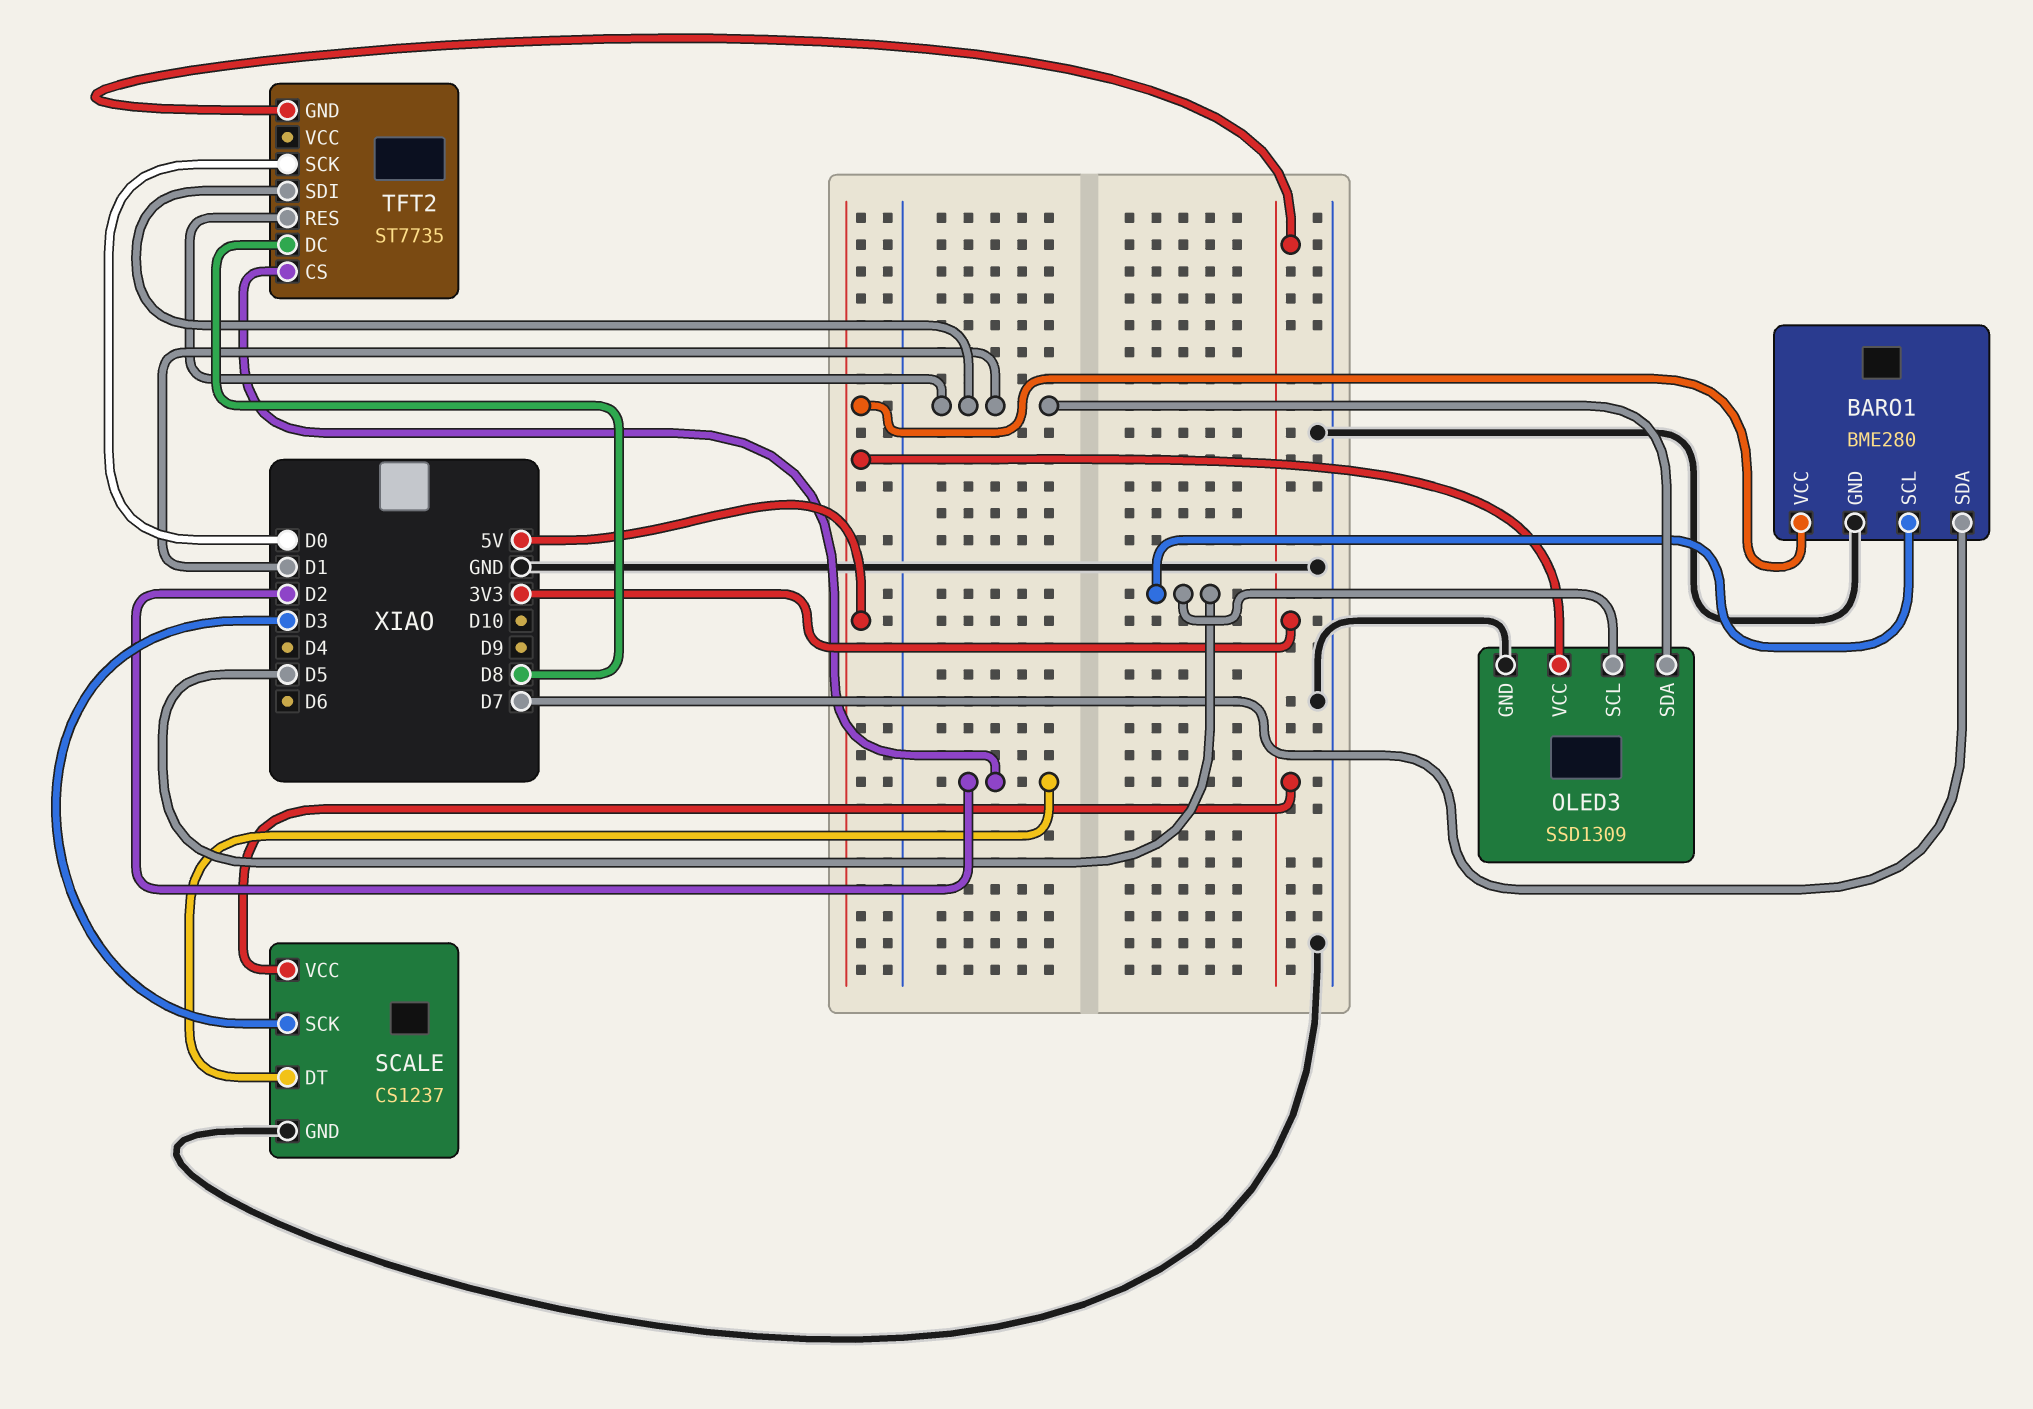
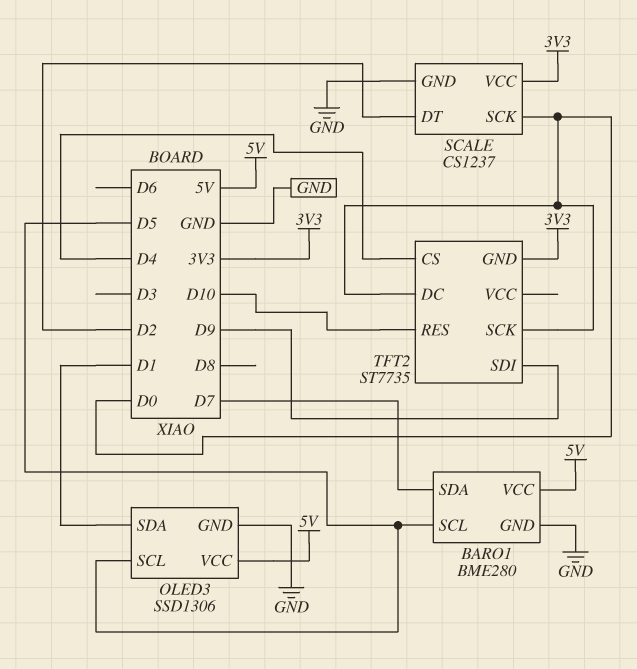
OLED3: SSD1309 -> SSD1306
SCALE pin SCK: D3 -> D0
TFT2 pin CS: D2 -> D4
TFT2 pin DC: D8 -> D0
TFT2 pin RES: D1 -> D10
TFT2 pin SDI: D1 -> D9

